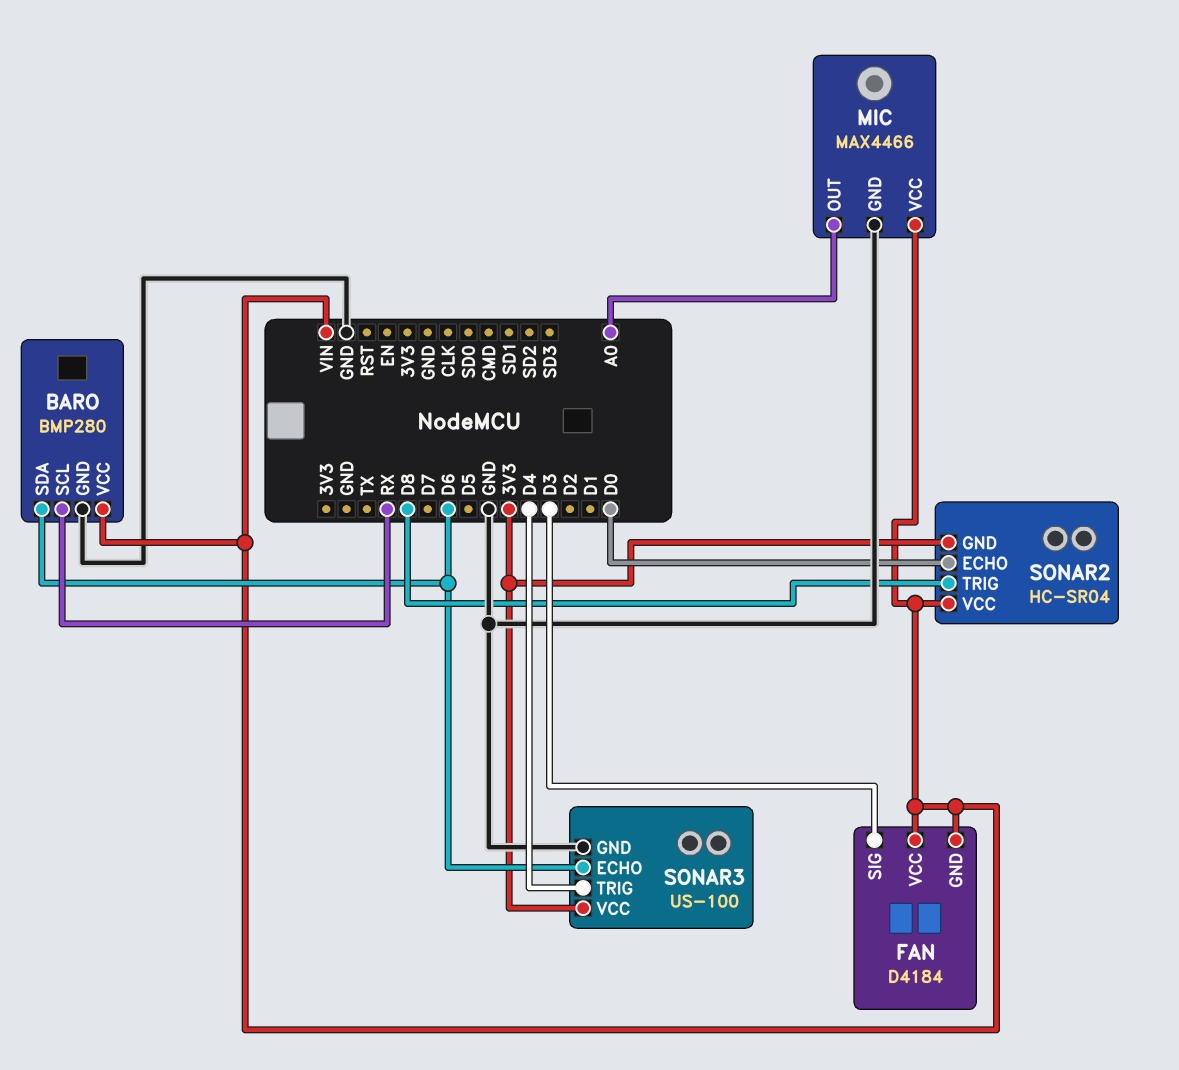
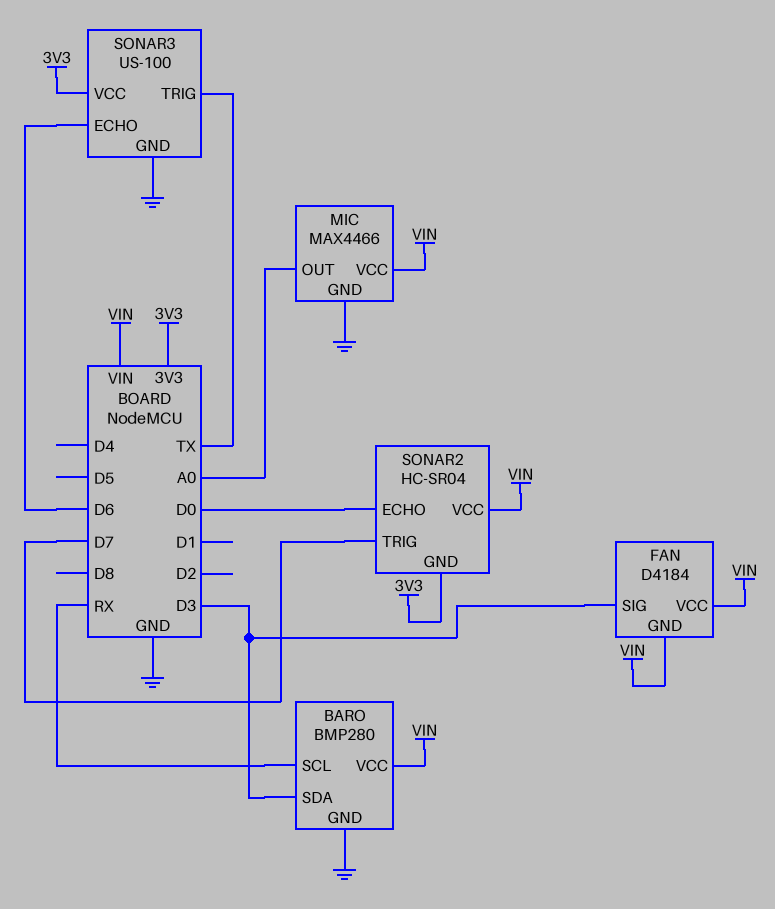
BARO pin SDA: D6 -> D3
SONAR2 pin TRIG: D8 -> D7
SONAR3 pin TRIG: D4 -> TX

